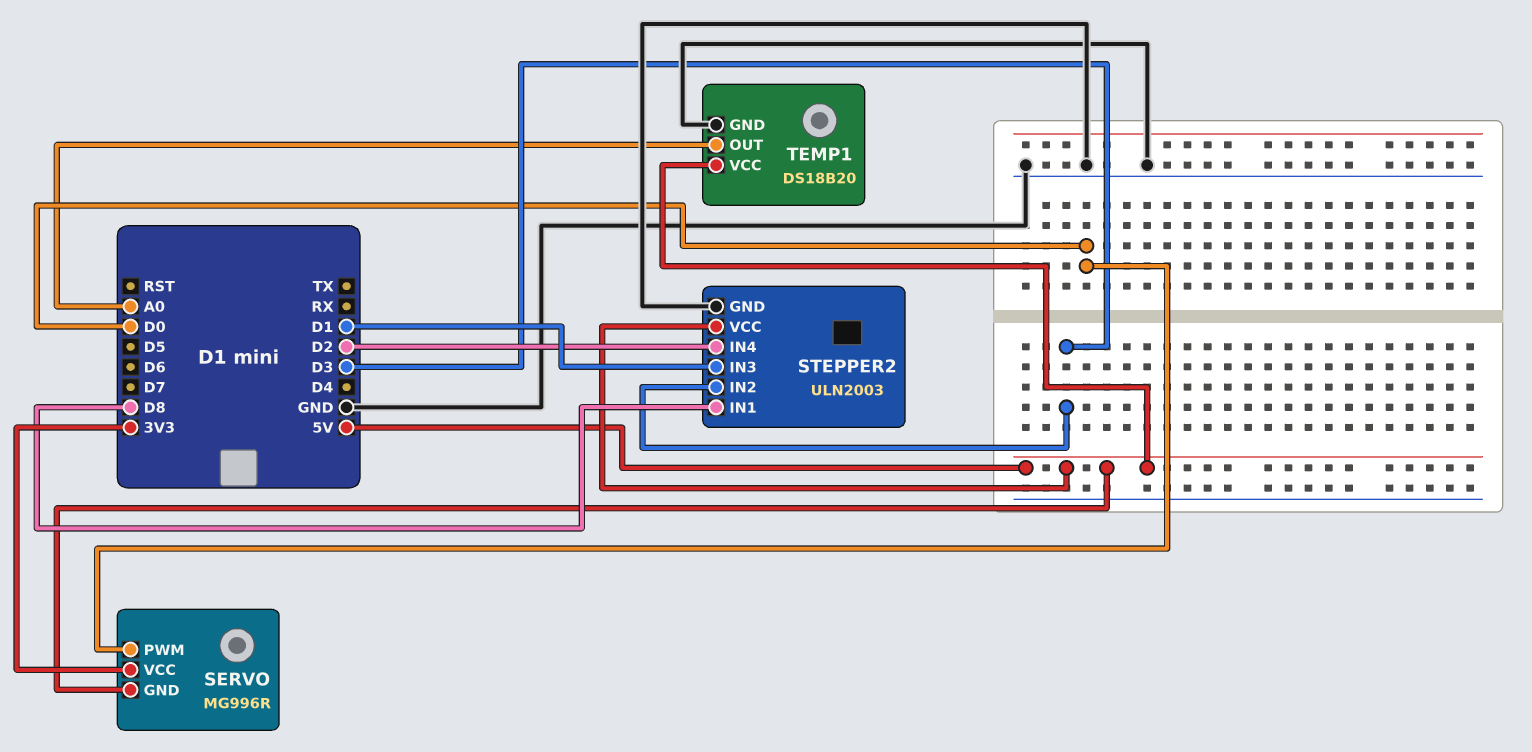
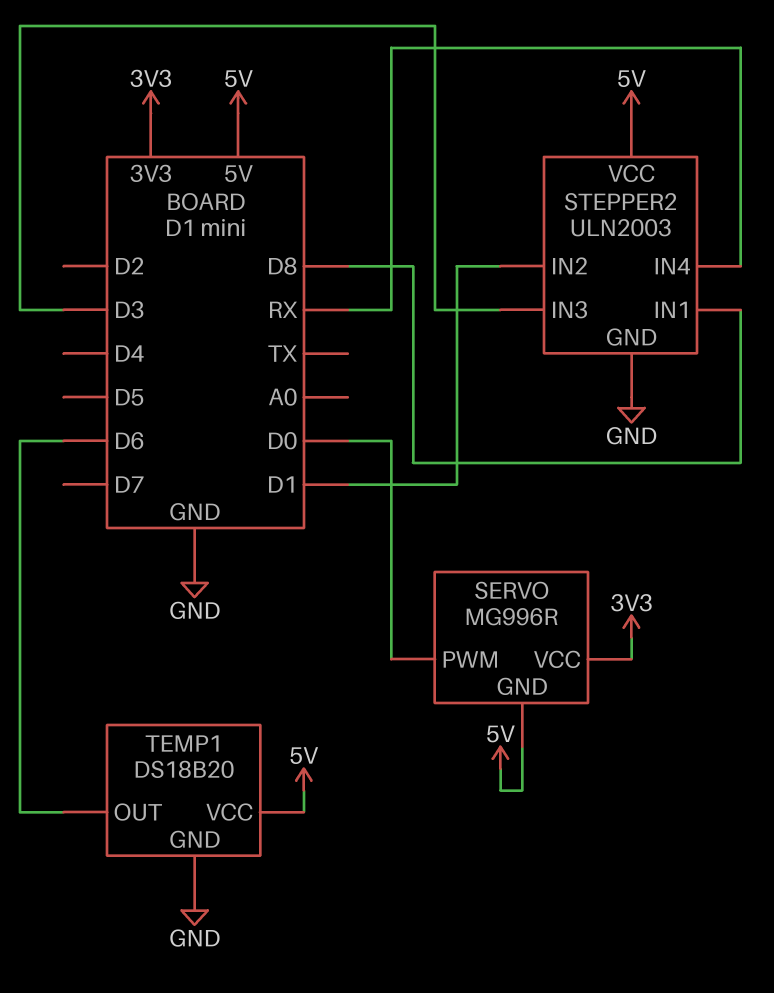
STEPPER2 pin IN2: D3 -> D1
STEPPER2 pin IN3: D1 -> D3
STEPPER2 pin IN4: D2 -> RX
TEMP1 pin OUT: A0 -> D6

